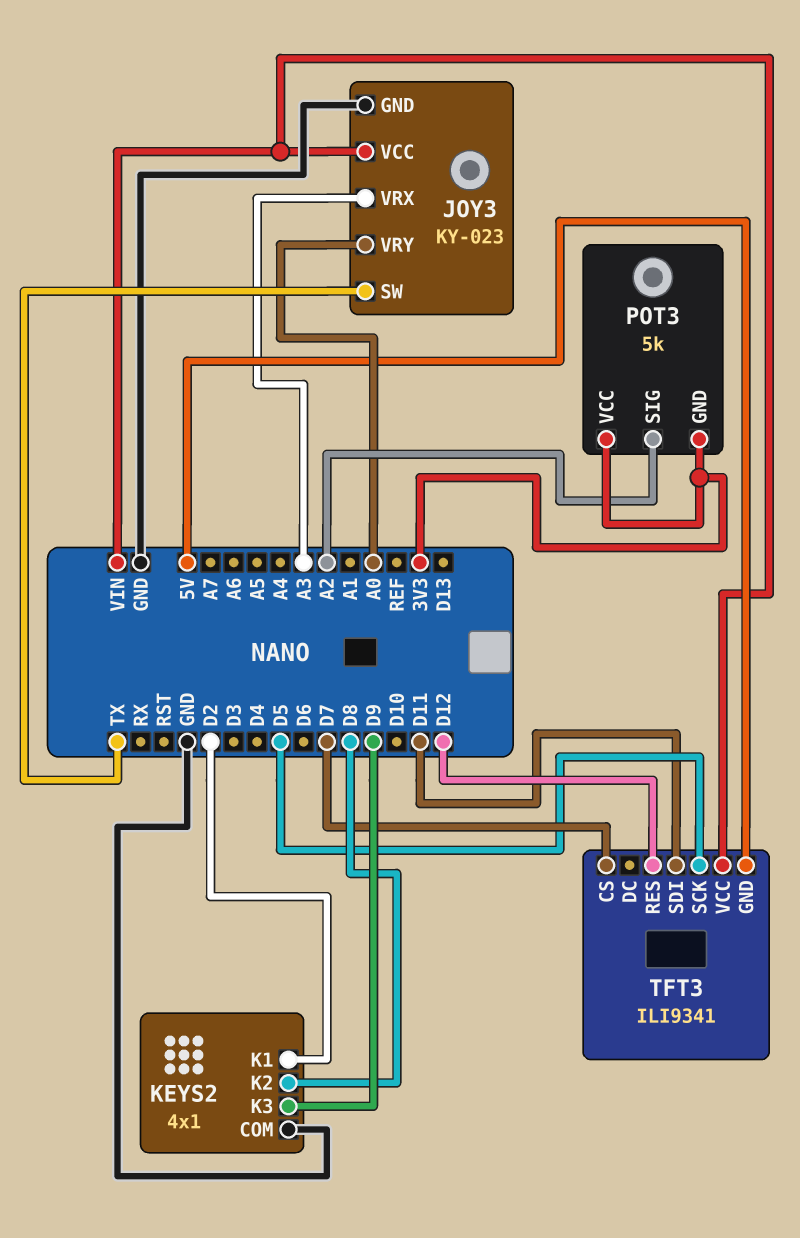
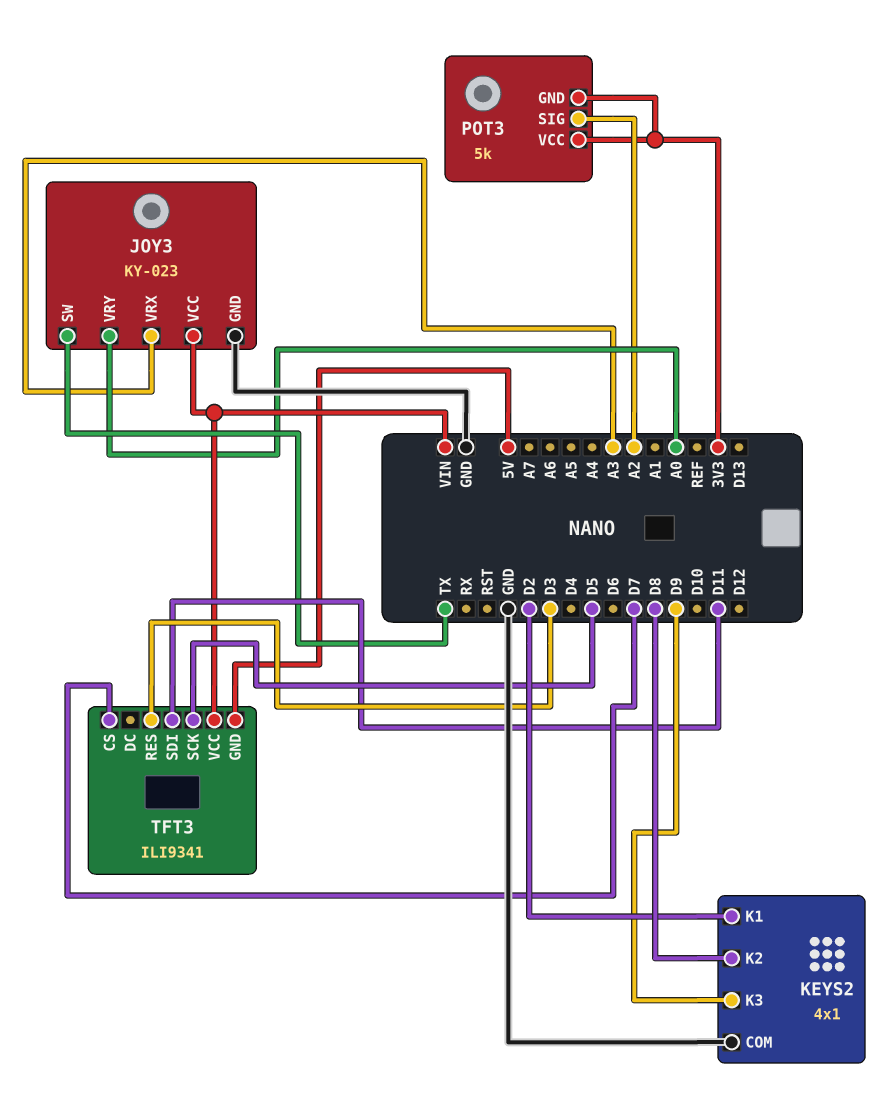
TFT3 pin RES: D12 -> D3

